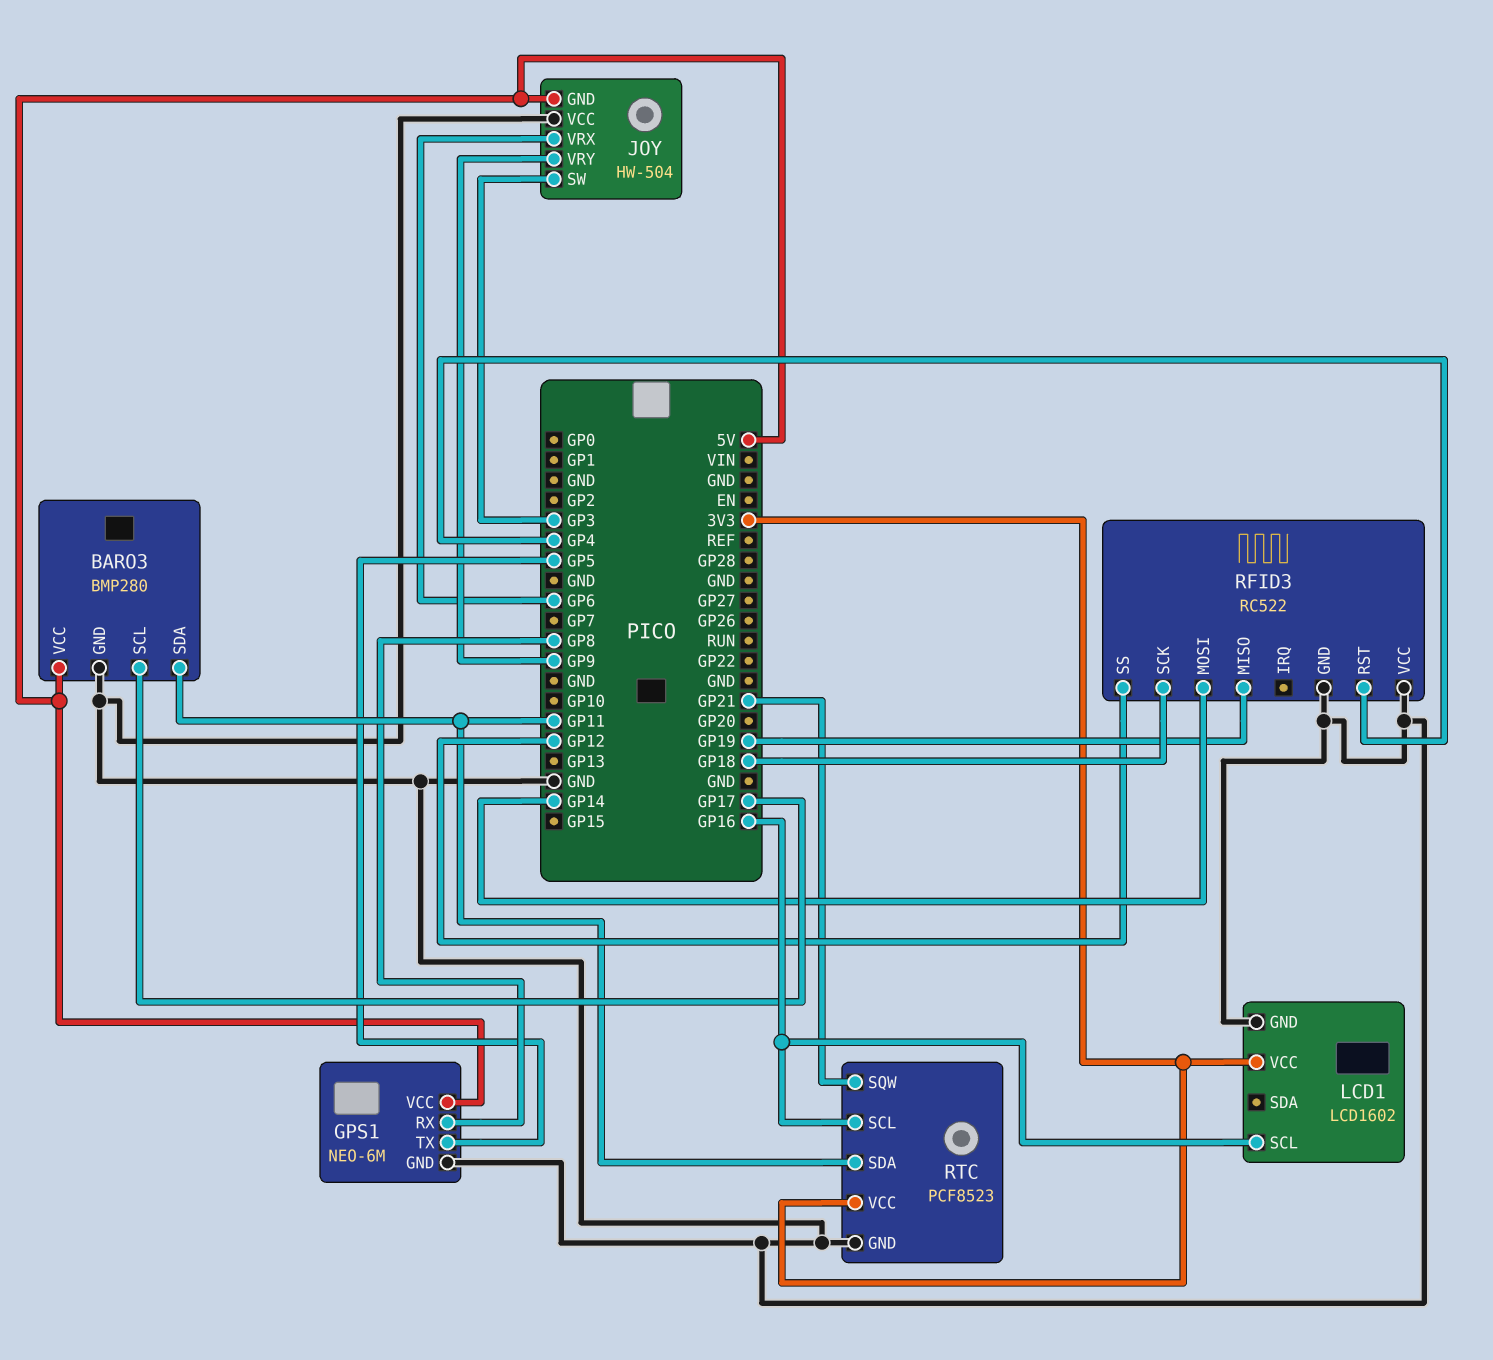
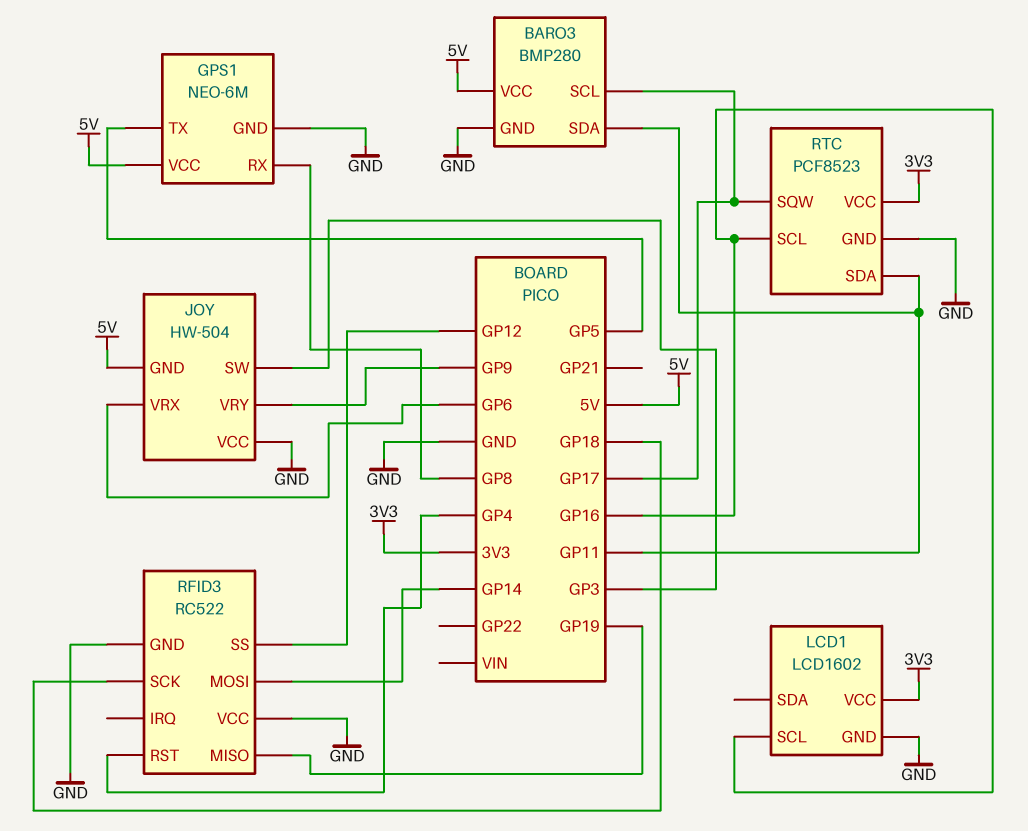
RTC pin SQW: GP21 -> GP17

